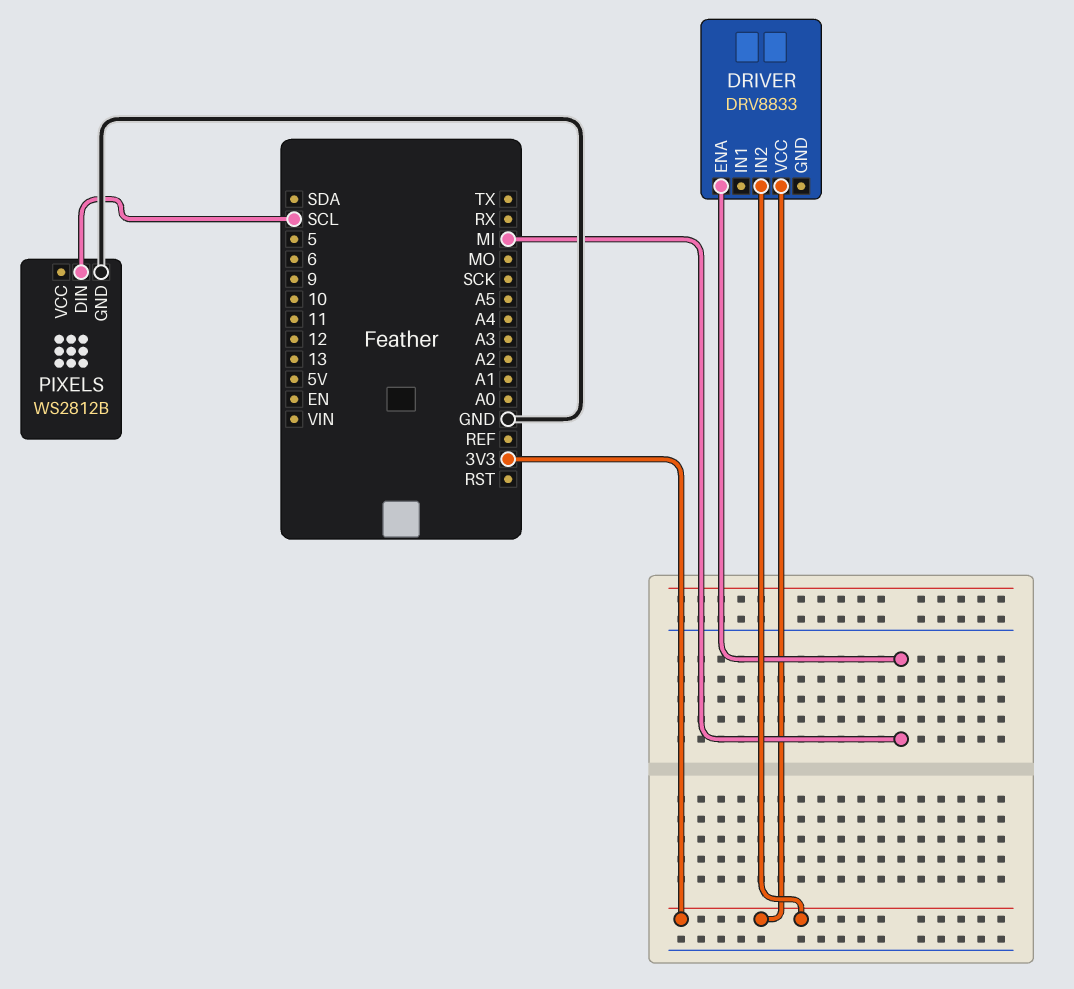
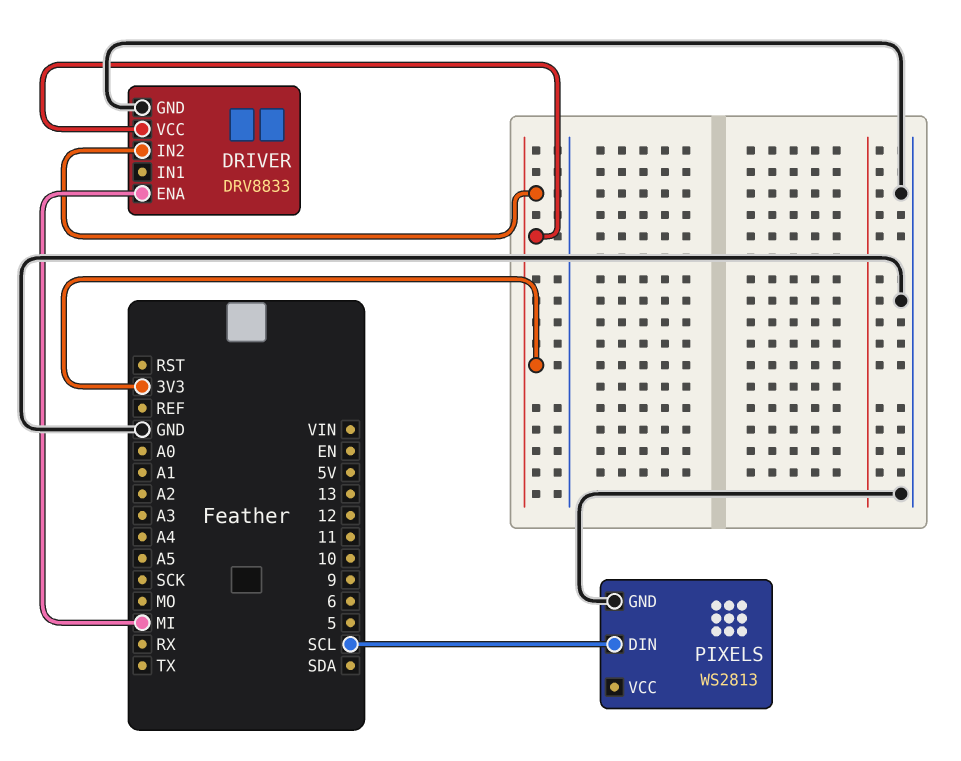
DRIVER pin GND: none -> GND
PIXELS: WS2812B -> WS2813

